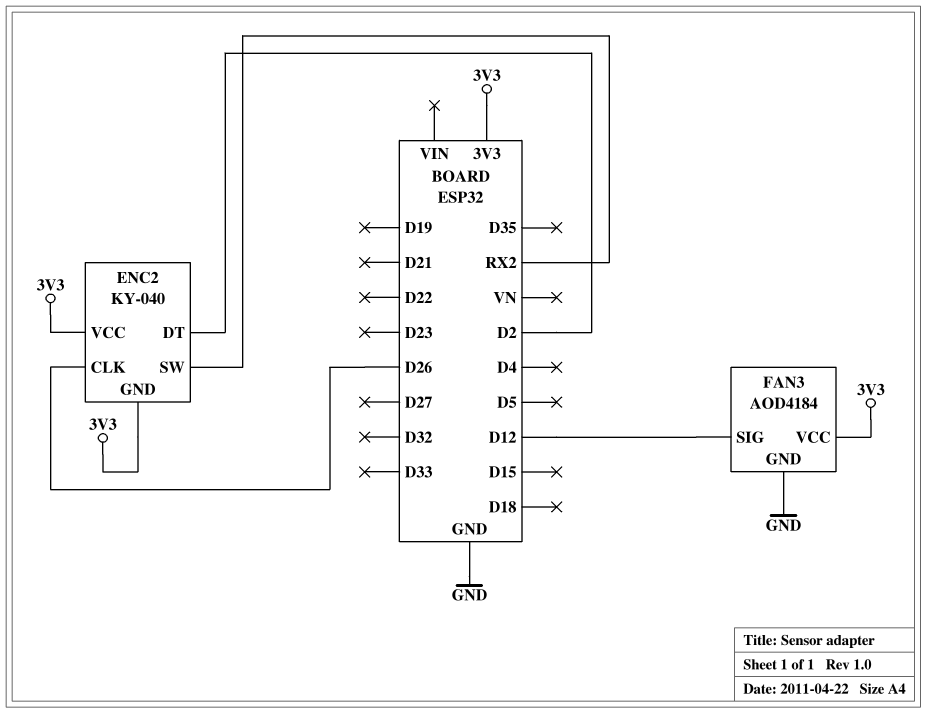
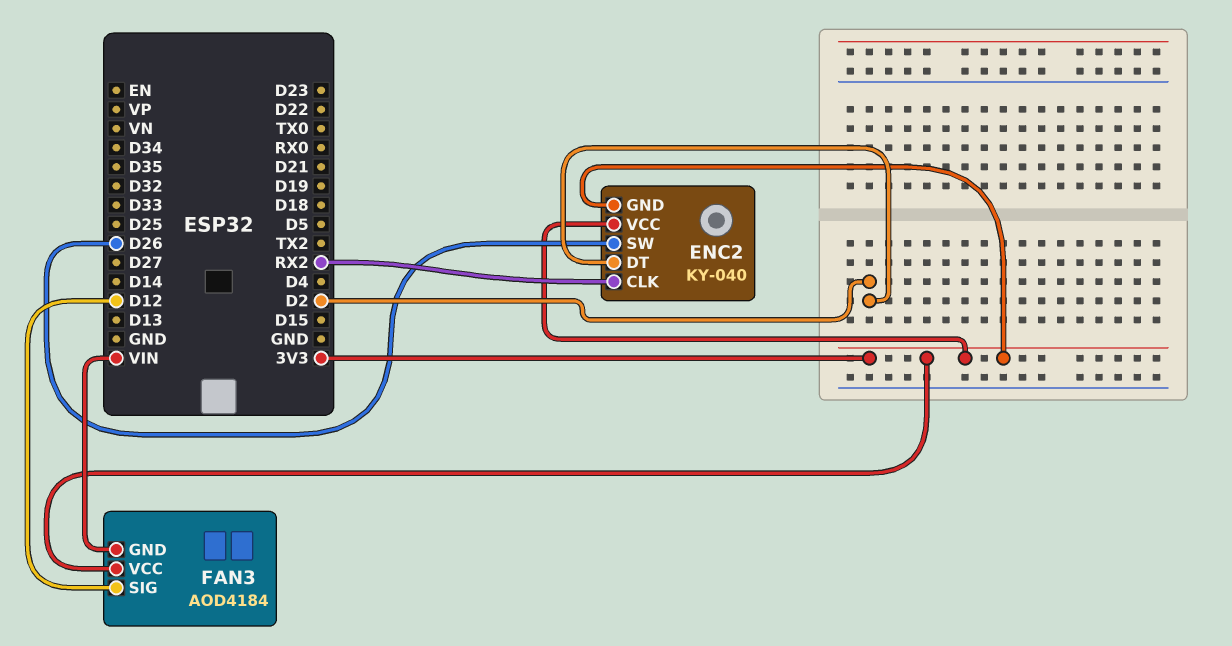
ENC2 pin CLK: D26 -> RX2
ENC2 pin SW: RX2 -> D26
FAN3 pin GND: GND -> VIN

